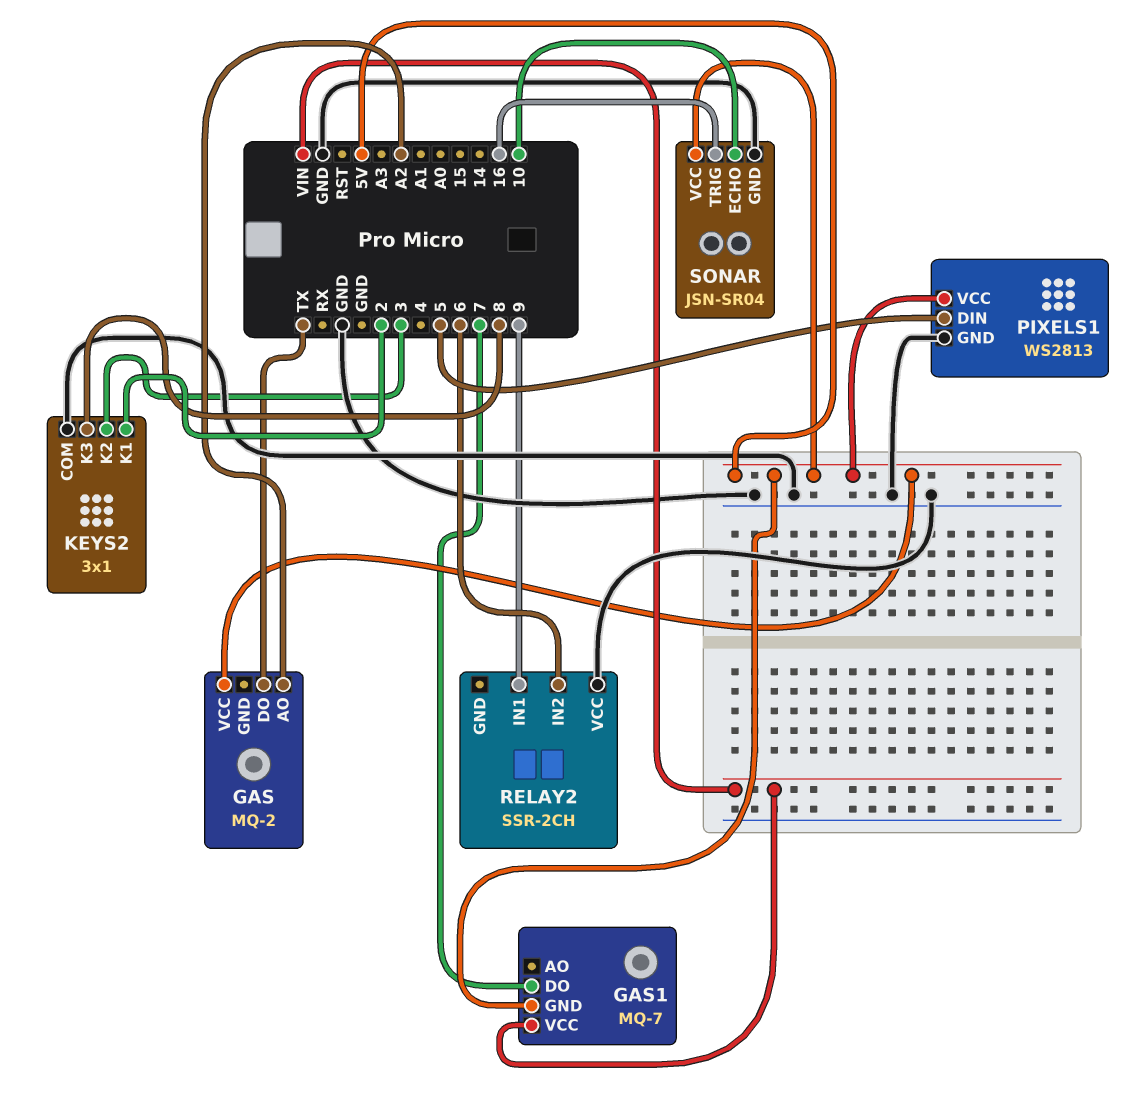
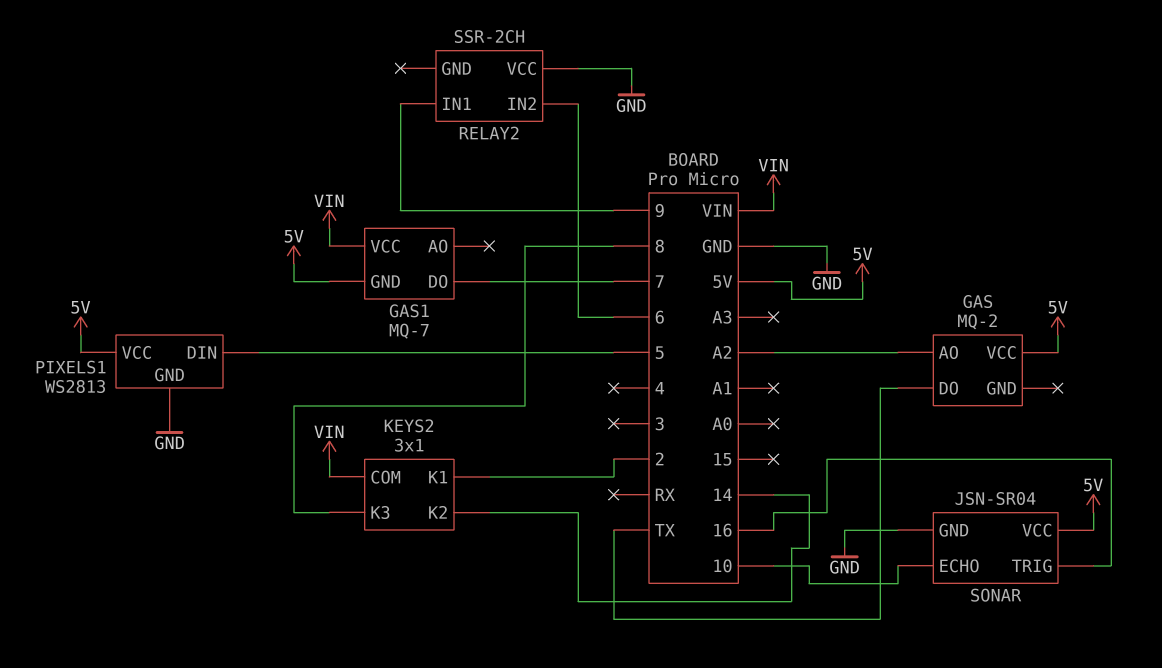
KEYS2 pin COM: GND -> VIN
KEYS2 pin K2: 3 -> 14

